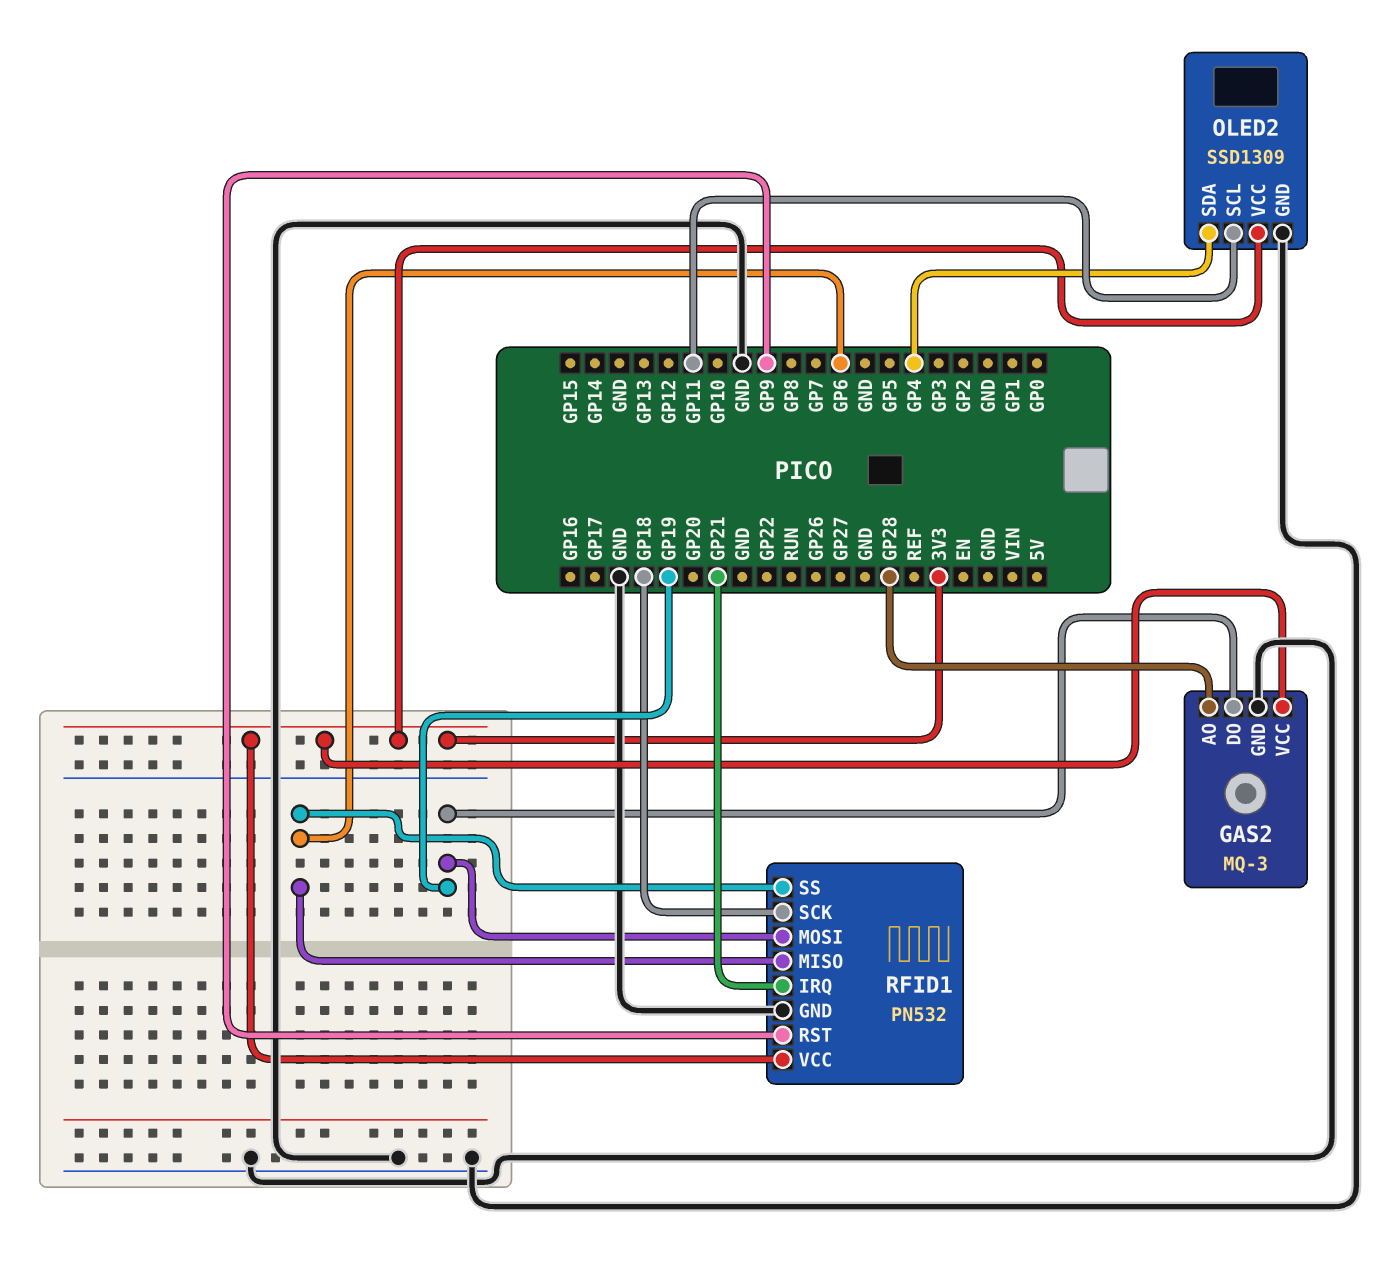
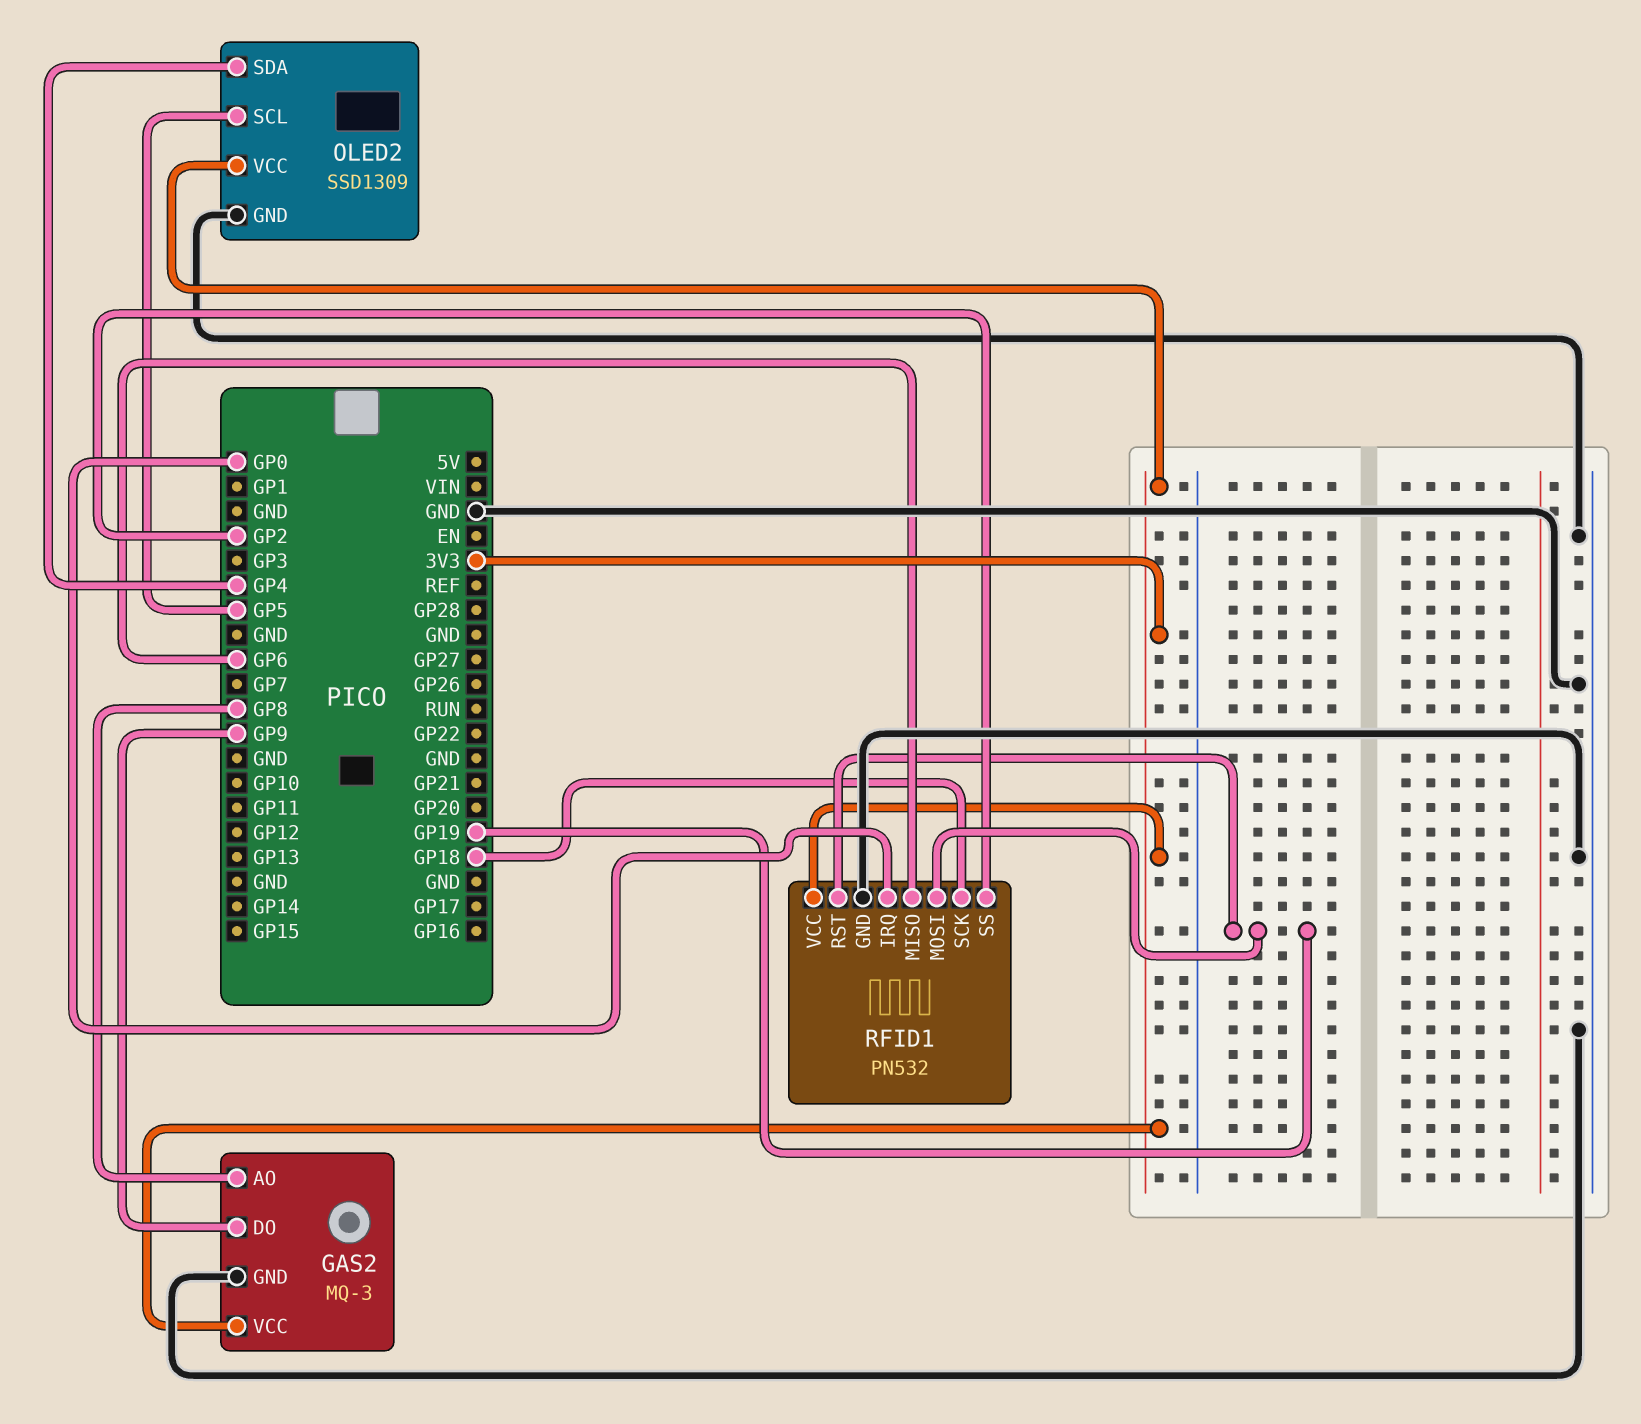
GAS2 pin AO: GP28 -> GP8
GAS2 pin DO: GP19 -> GP9
OLED2 pin SCL: GP11 -> GP5
RFID1 pin IRQ: GP21 -> GP0
RFID1 pin RST: GP9 -> GP19
RFID1 pin SS: GP6 -> GP2

